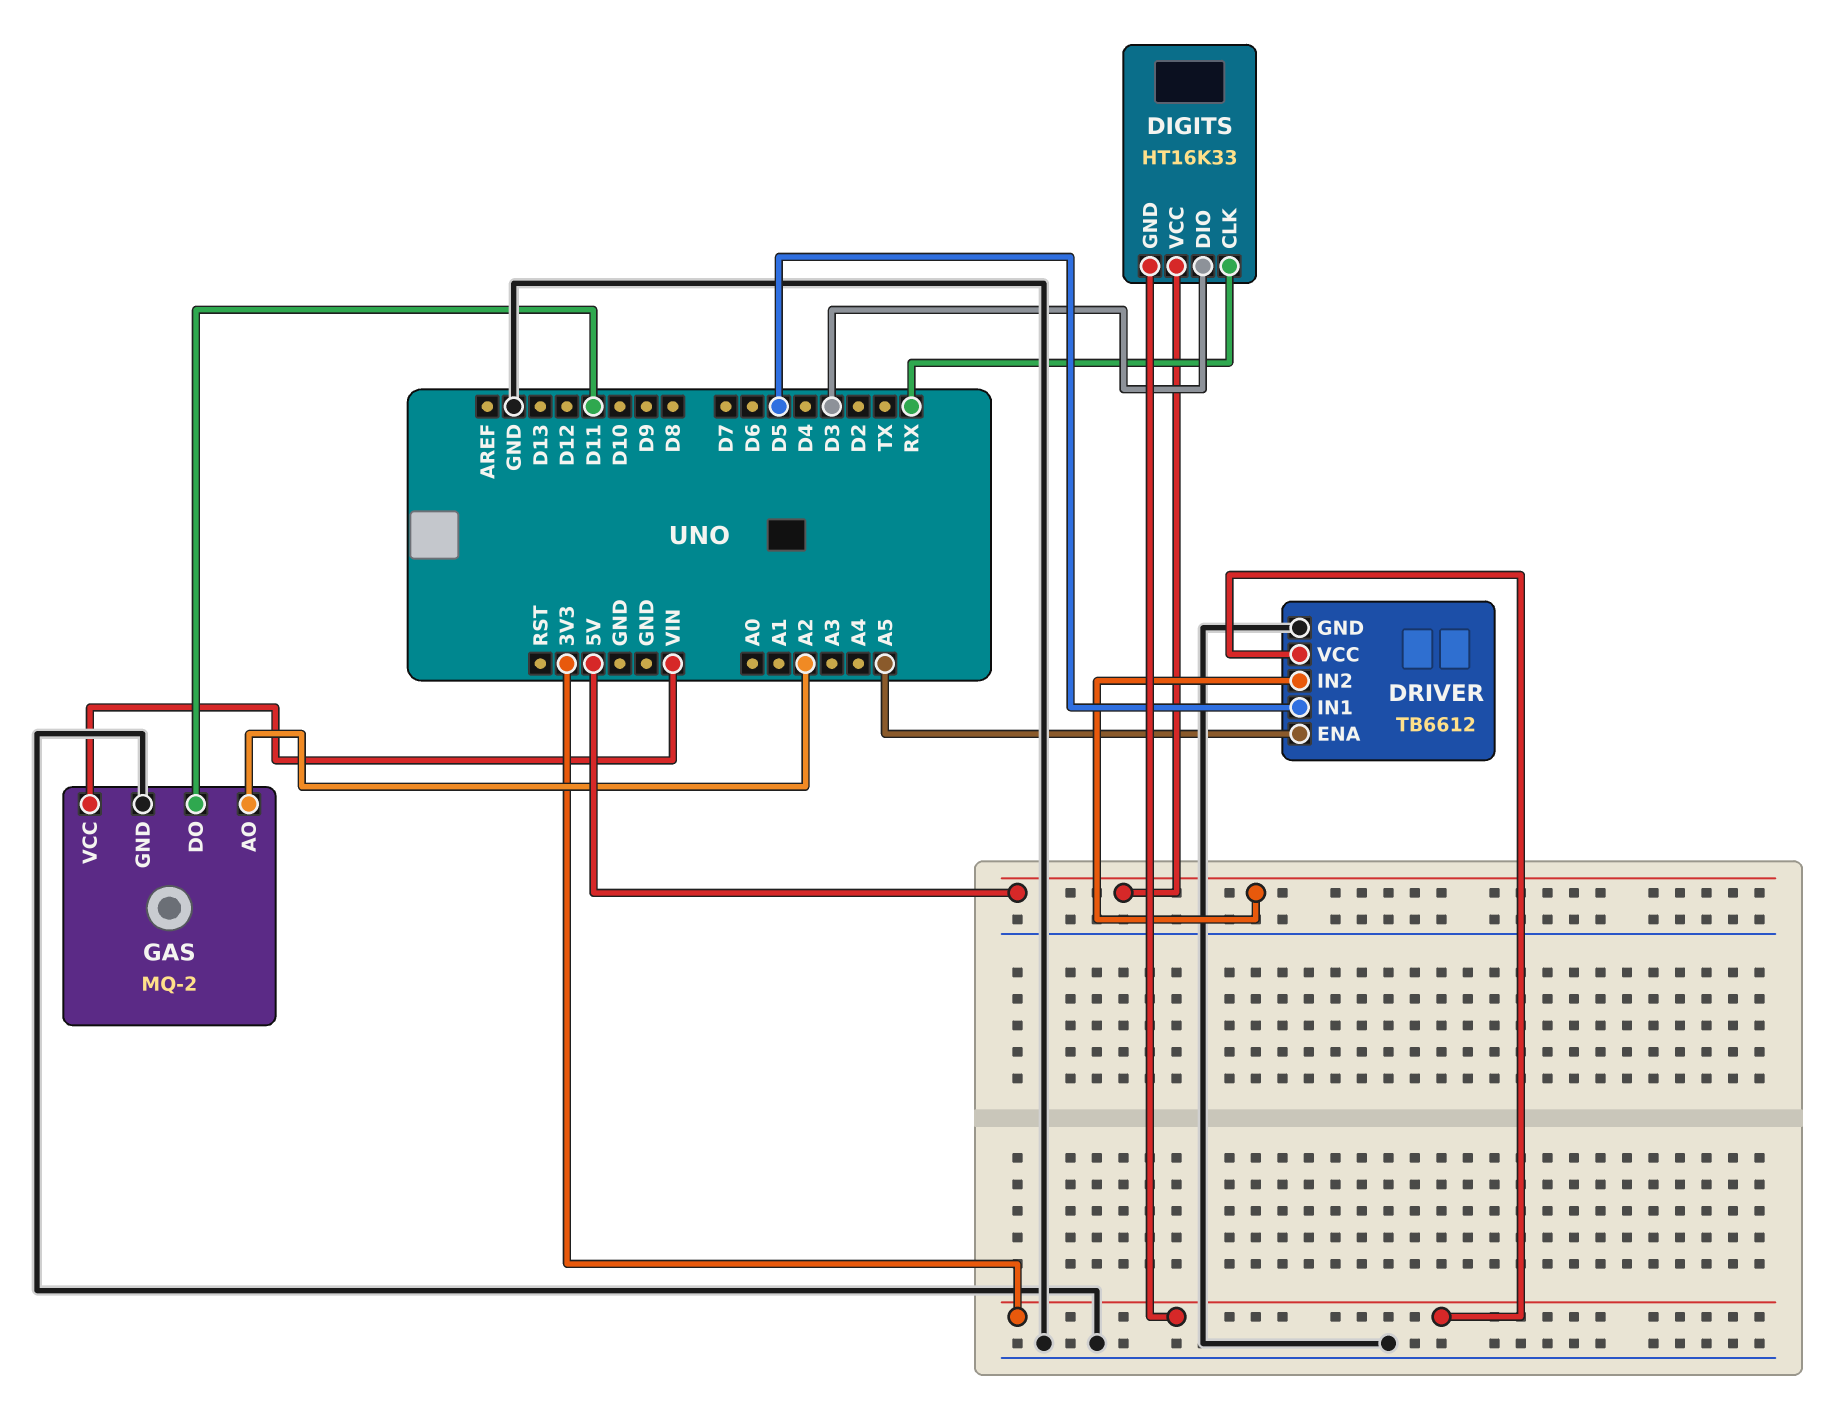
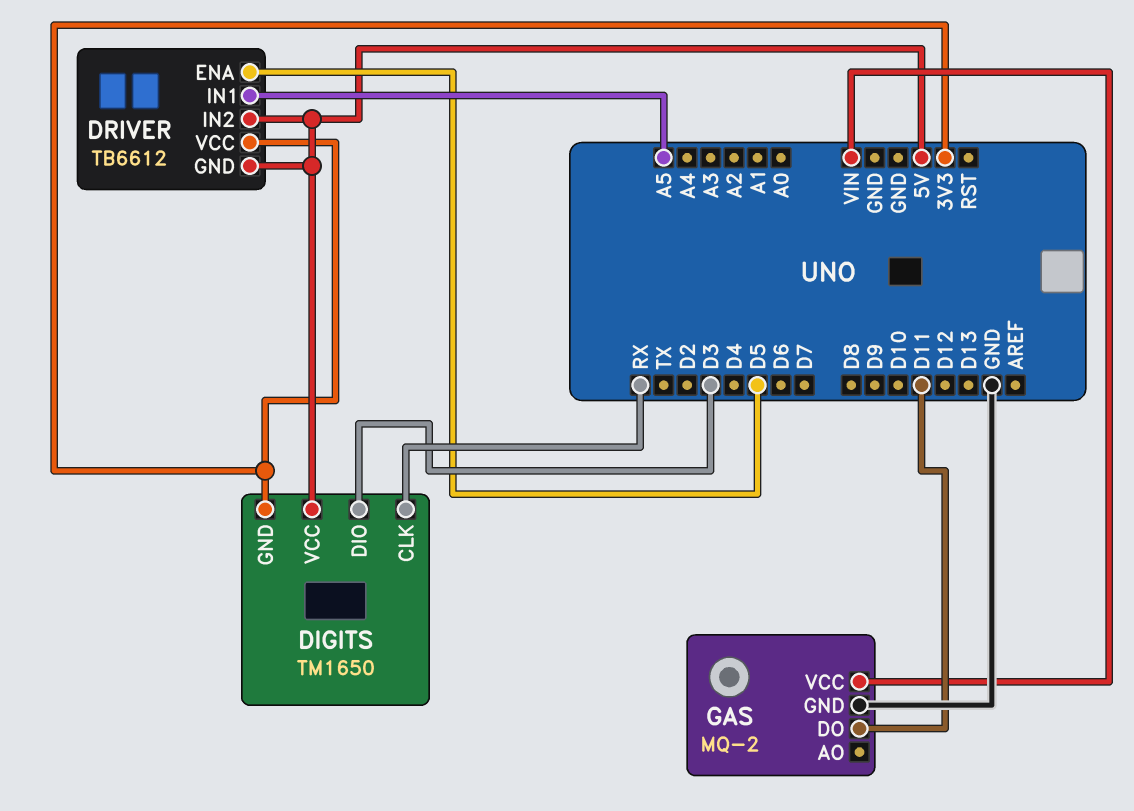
DIGITS: HT16K33 -> TM1650
DRIVER pin ENA: A5 -> D5
DRIVER pin GND: GND -> 5V
DRIVER pin IN1: D5 -> A5
GAS pin AO: A2 -> none

